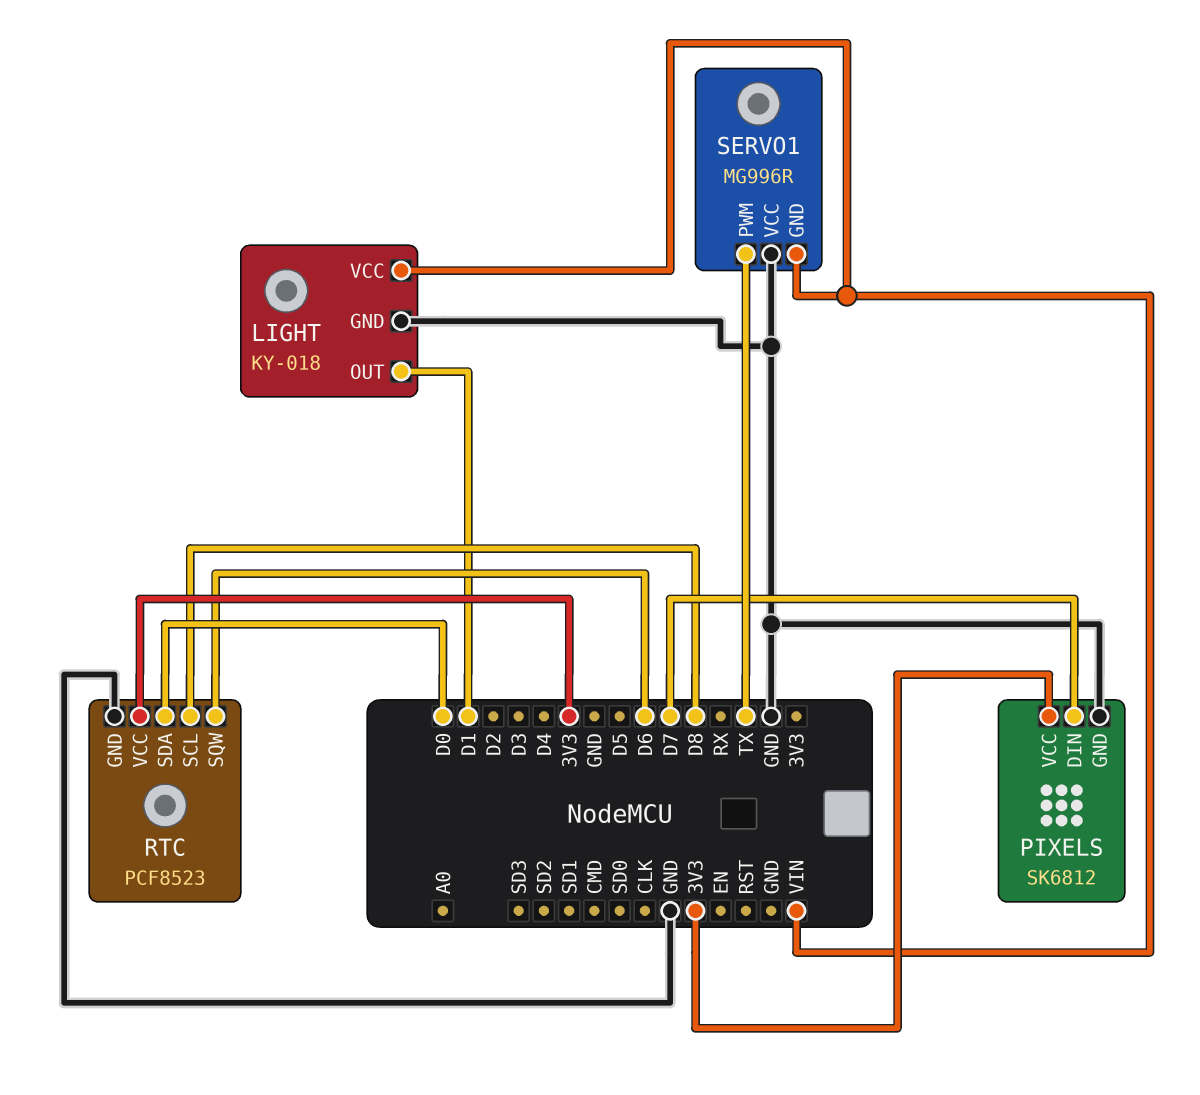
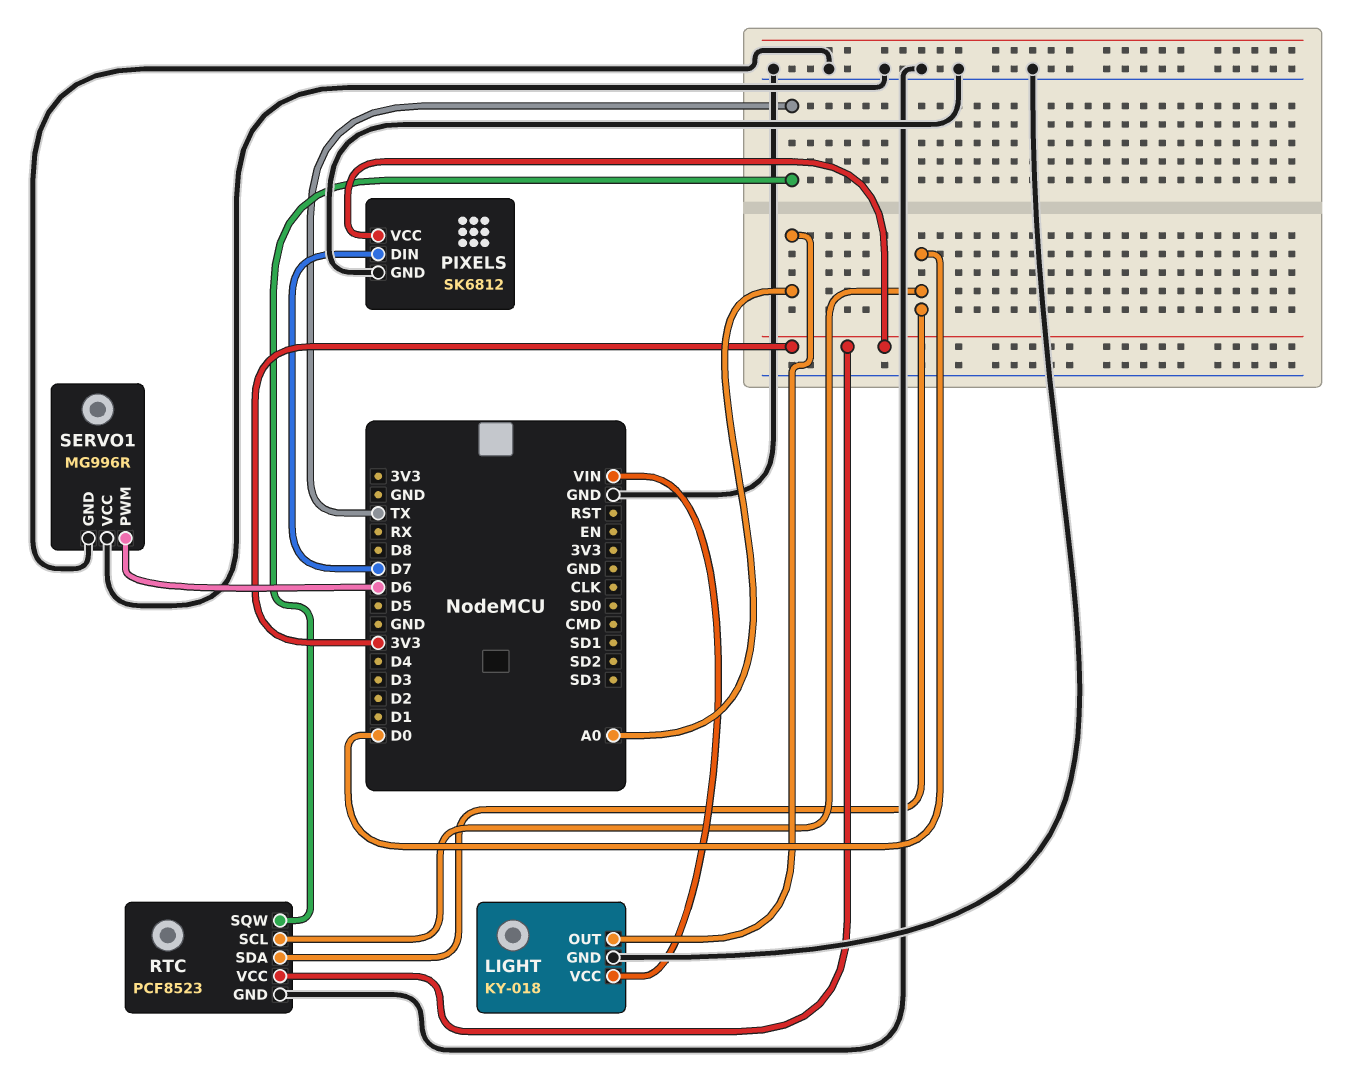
LIGHT pin OUT: D1 -> A0
RTC pin SCL: D8 -> D0
RTC pin SQW: D6 -> TX
SERVO1 pin GND: VIN -> GND
SERVO1 pin PWM: TX -> D6

